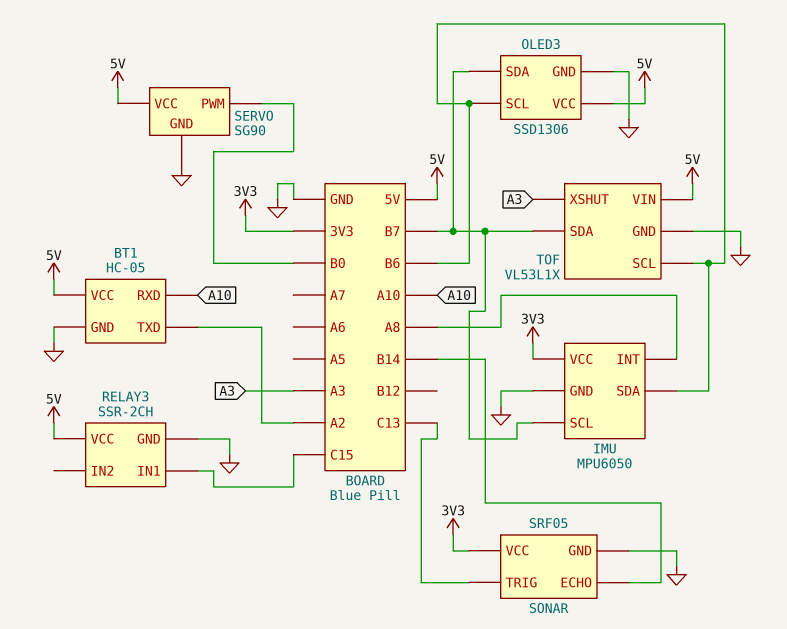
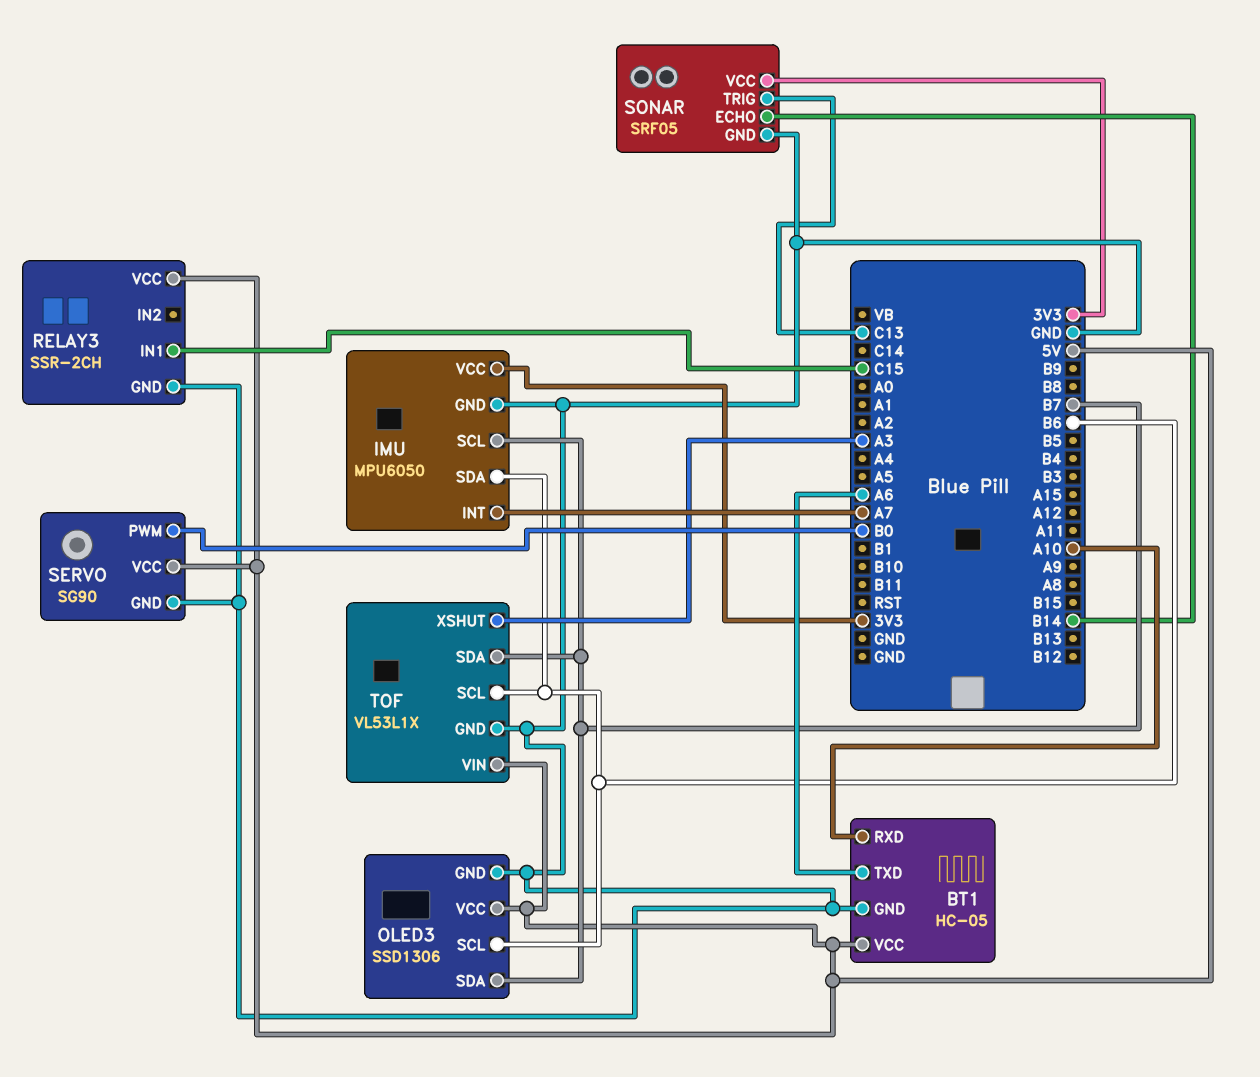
BT1 pin TXD: A2 -> A6
IMU pin INT: A8 -> A7

